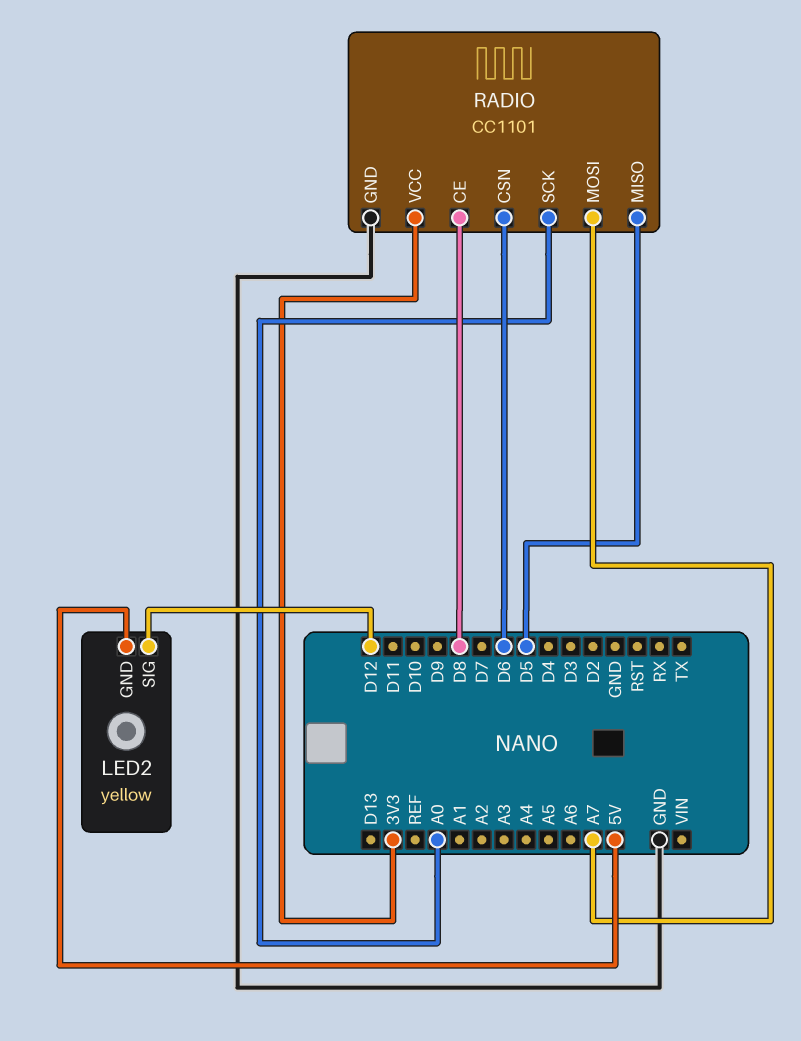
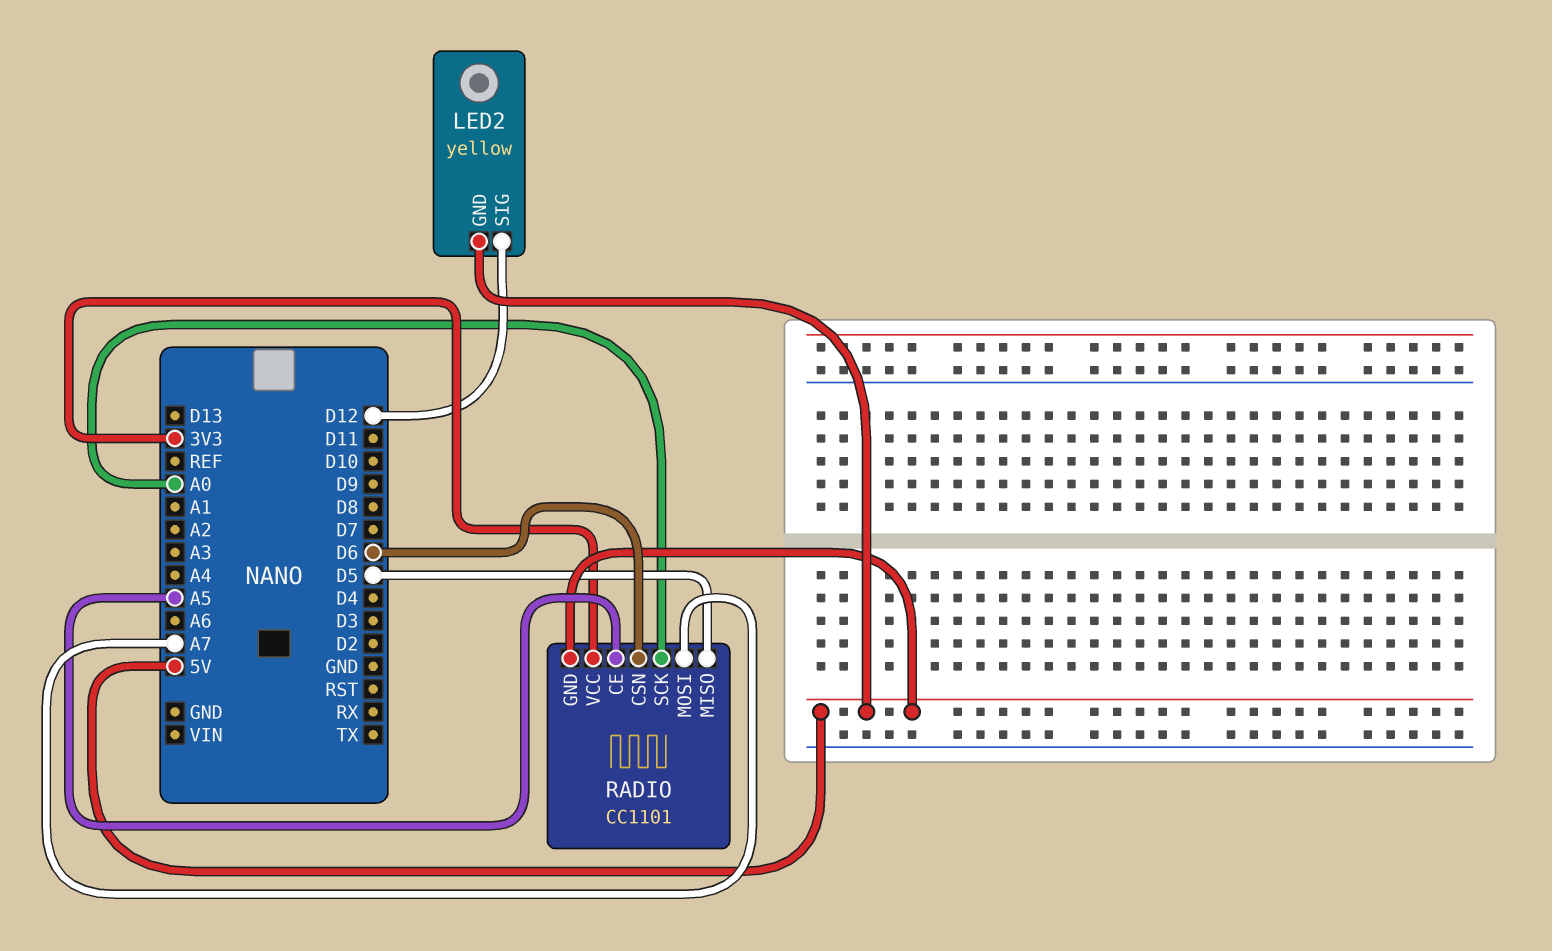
RADIO pin CE: D8 -> A5
RADIO pin GND: GND -> 5V

